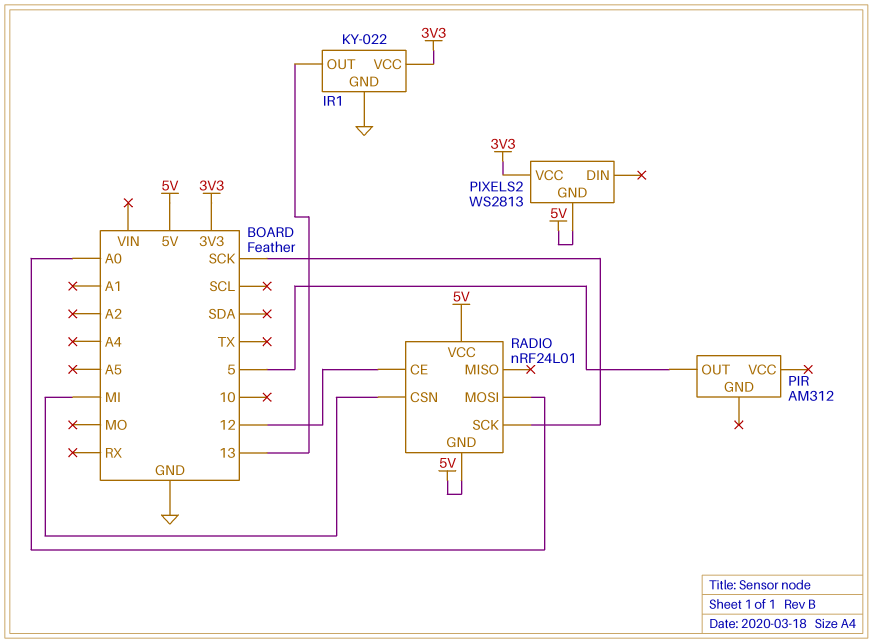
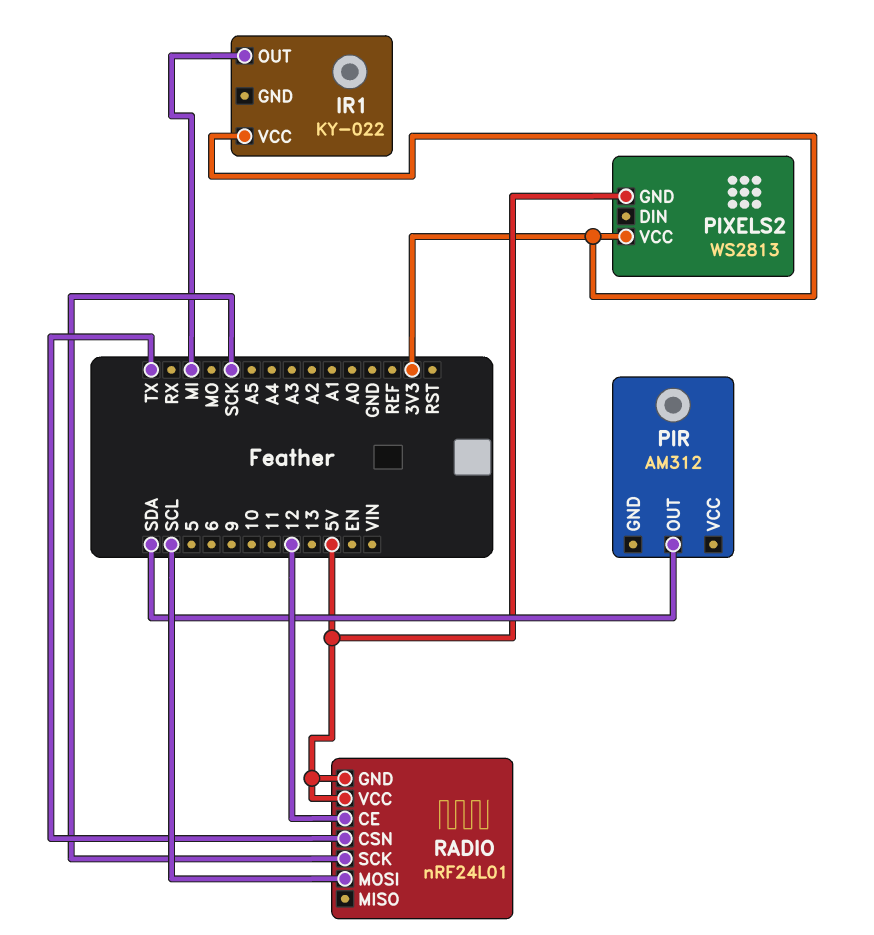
IR1 pin GND: GND -> none
IR1 pin OUT: 13 -> MI
PIR pin OUT: 5 -> SDA
RADIO pin CSN: MI -> TX
RADIO pin MOSI: A0 -> SCL

